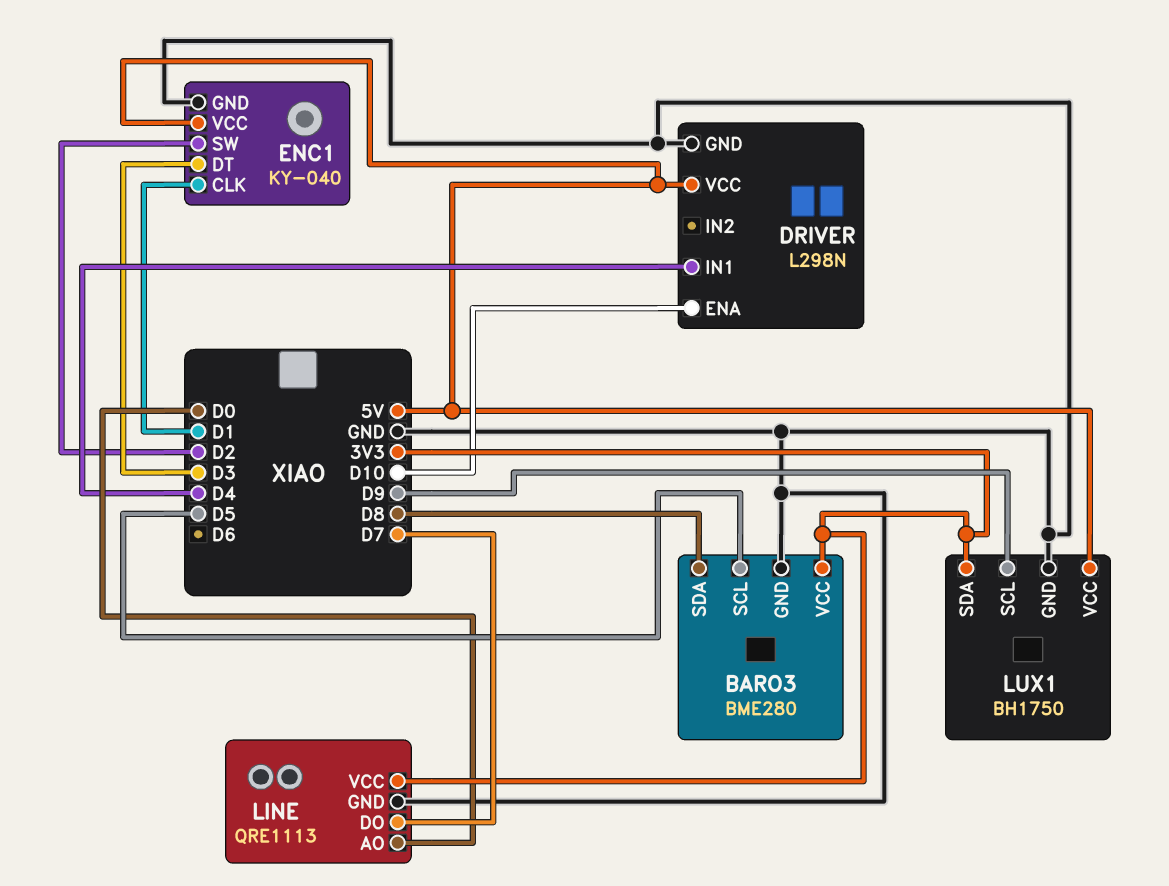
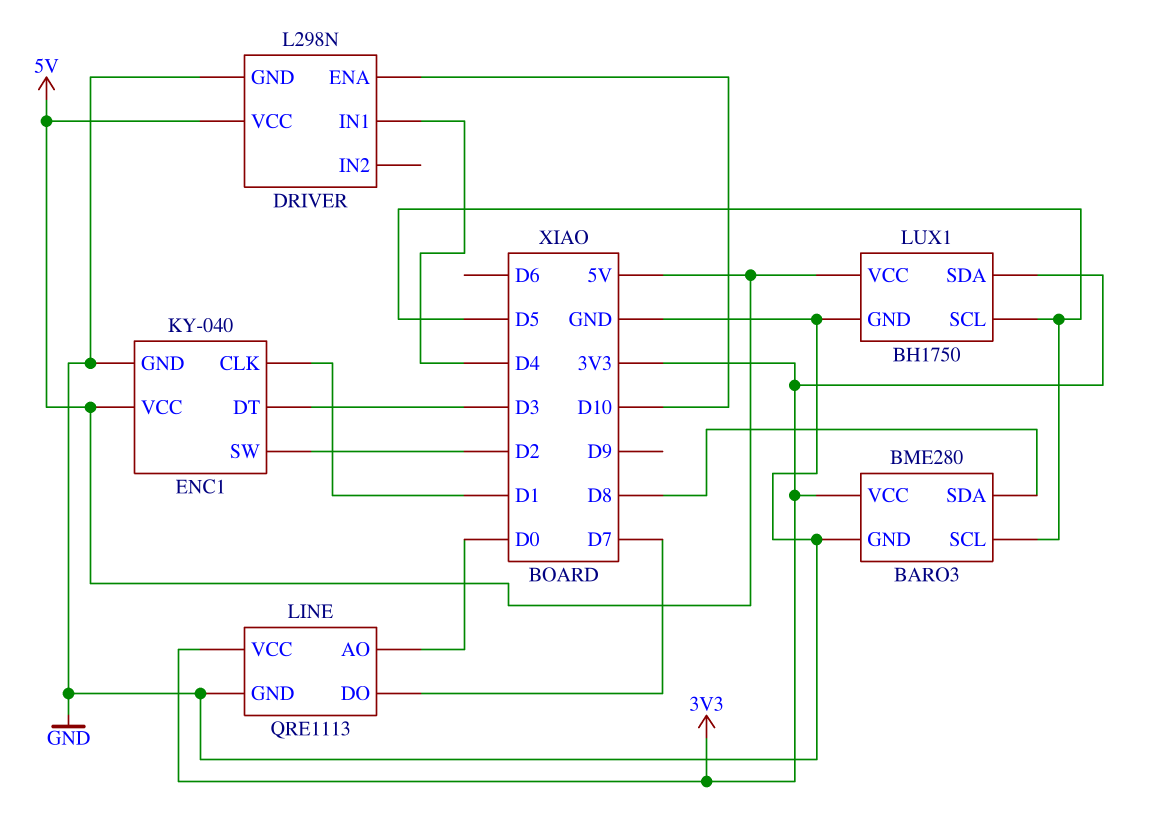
LUX1 pin SCL: D9 -> D5

